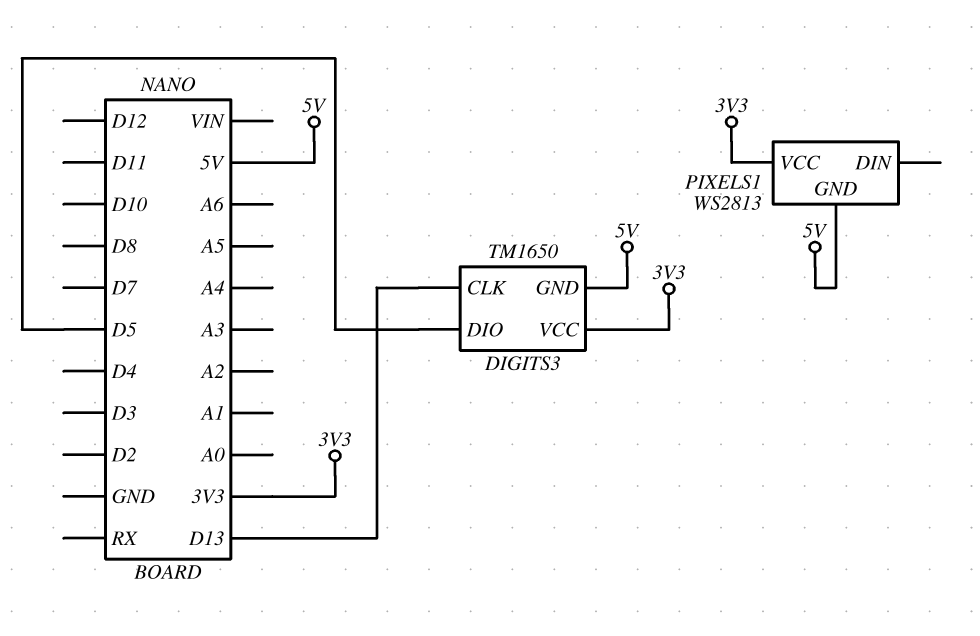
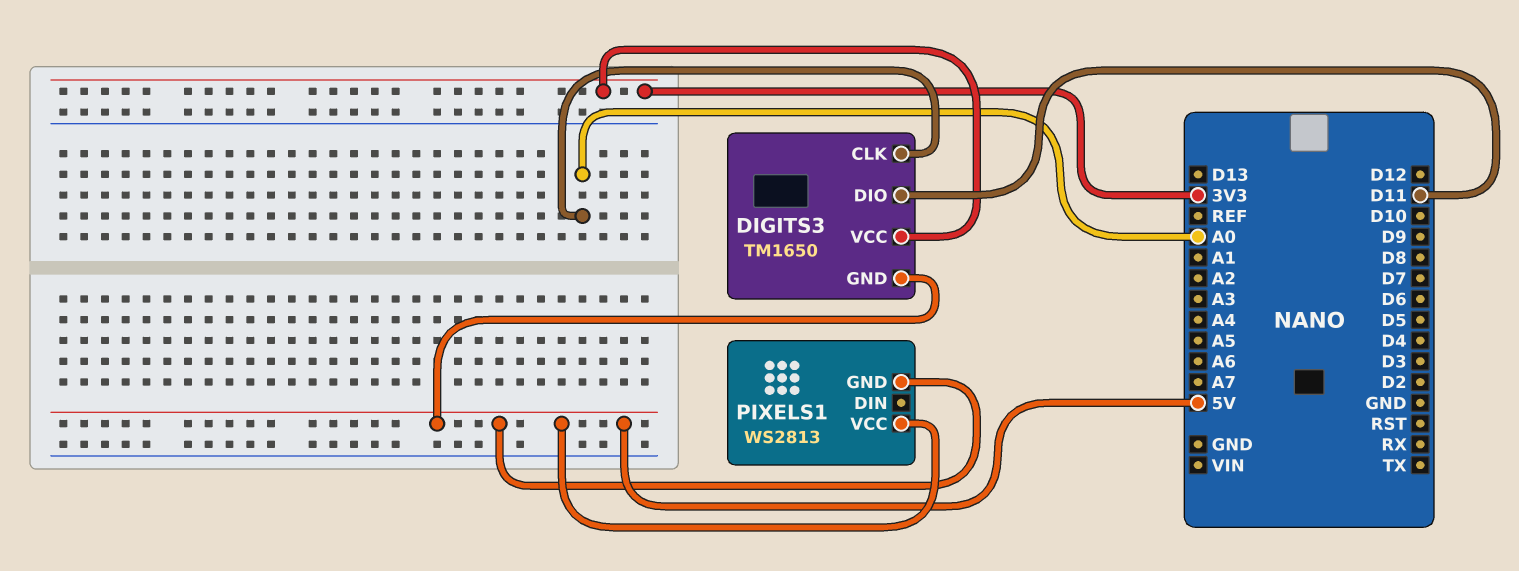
DIGITS3 pin CLK: D13 -> A0
DIGITS3 pin DIO: D5 -> D11
PIXELS1 pin VCC: 3V3 -> 5V

